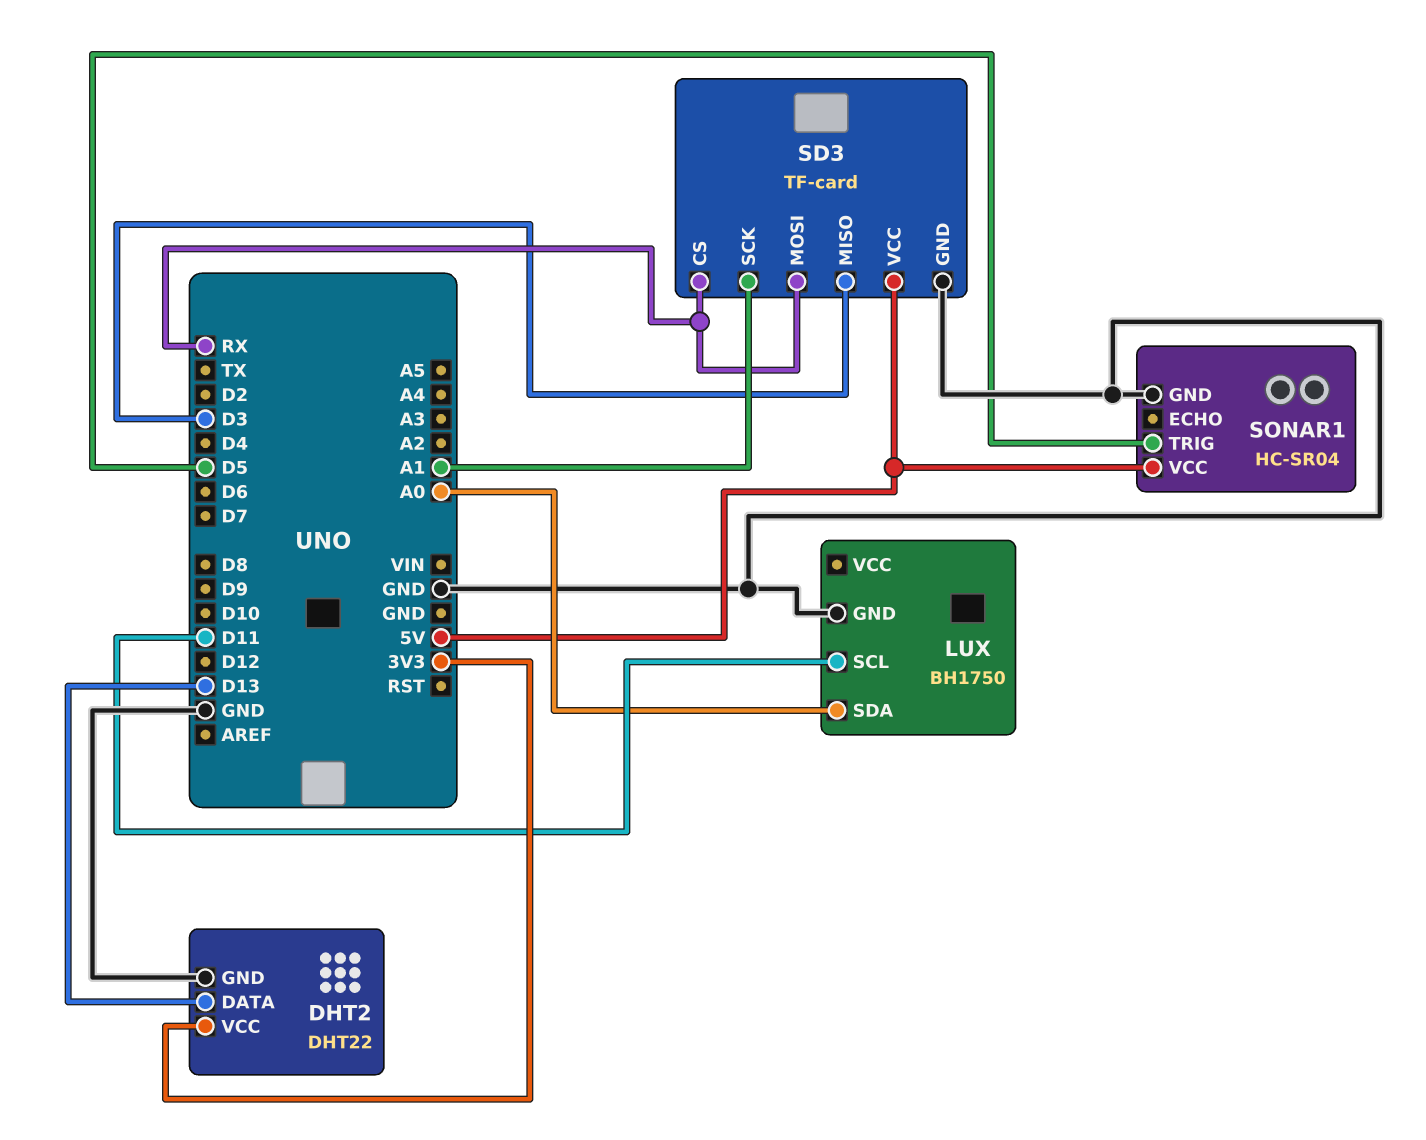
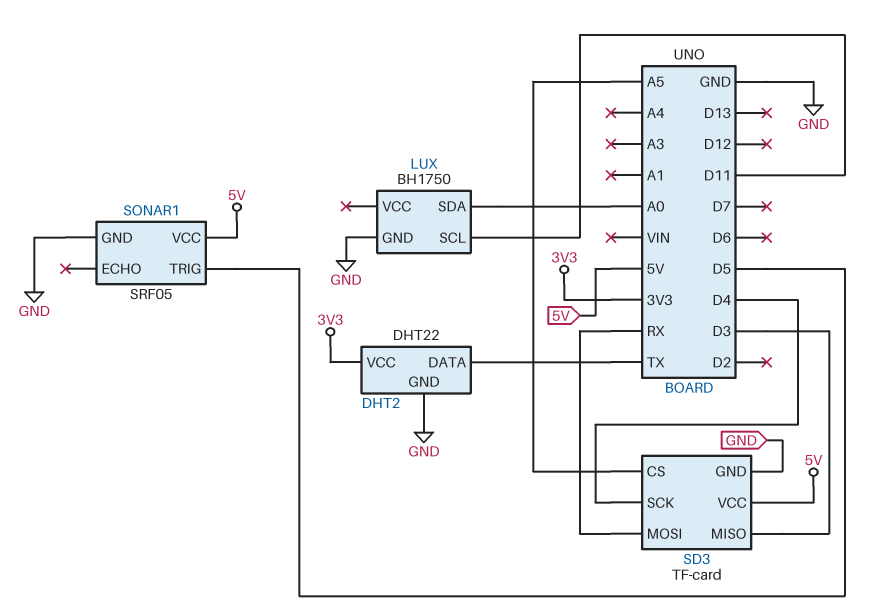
DHT2 pin DATA: D13 -> TX
SD3 pin CS: RX -> A5
SD3 pin SCK: A1 -> D4
SONAR1: HC-SR04 -> SRF05

